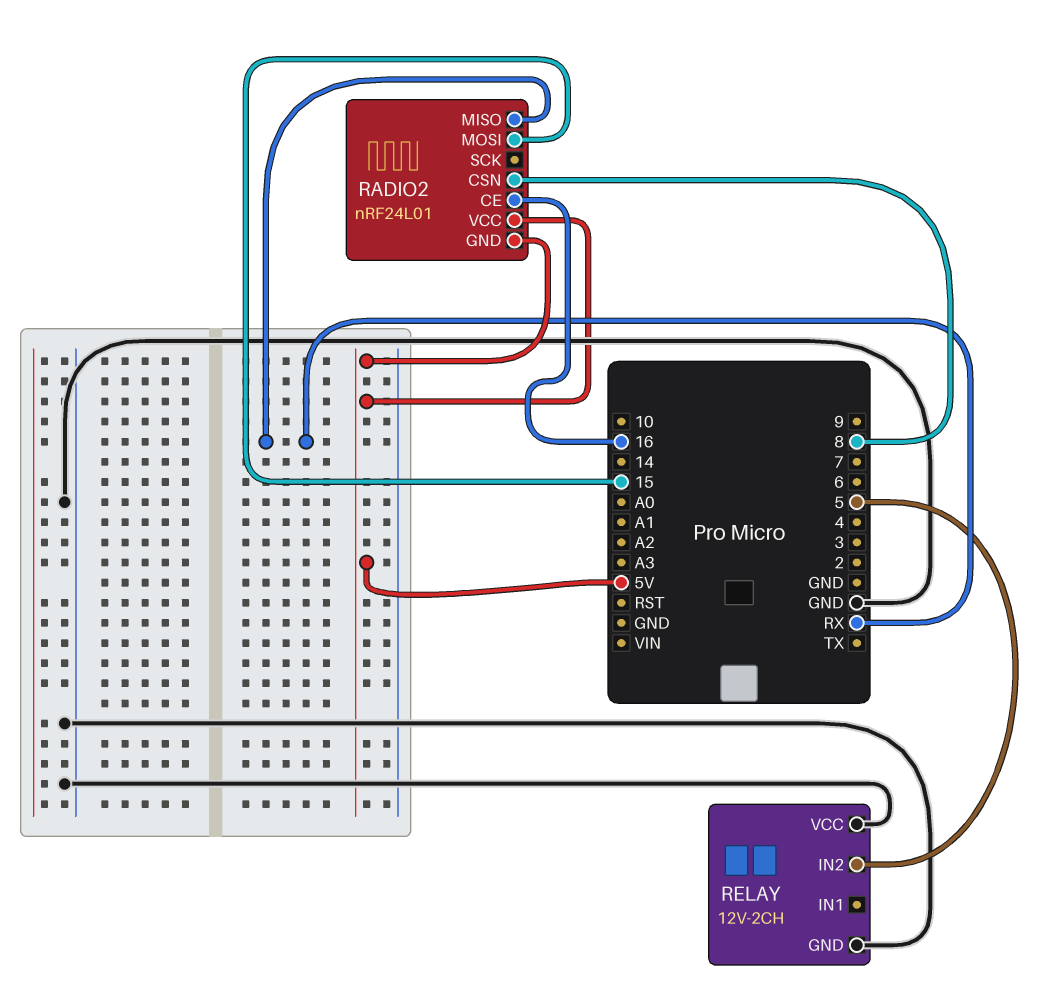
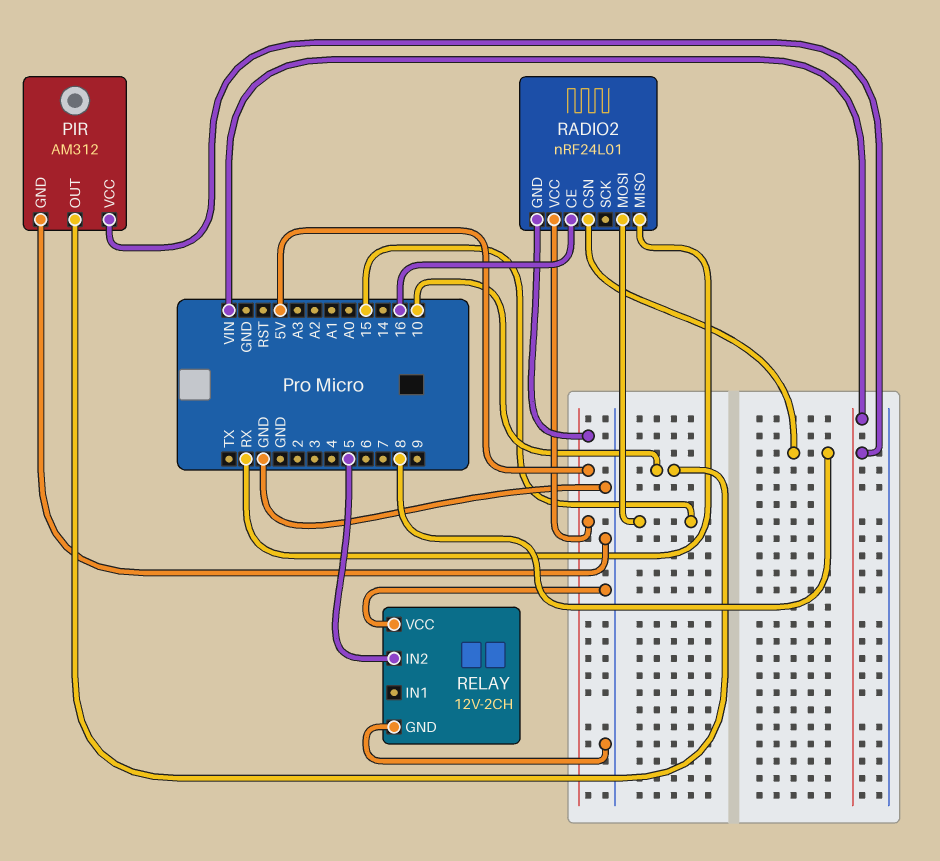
PIR: none -> AM312
PIR pin GND: none -> GND
PIR pin OUT: none -> 10
PIR pin VCC: none -> VIN

